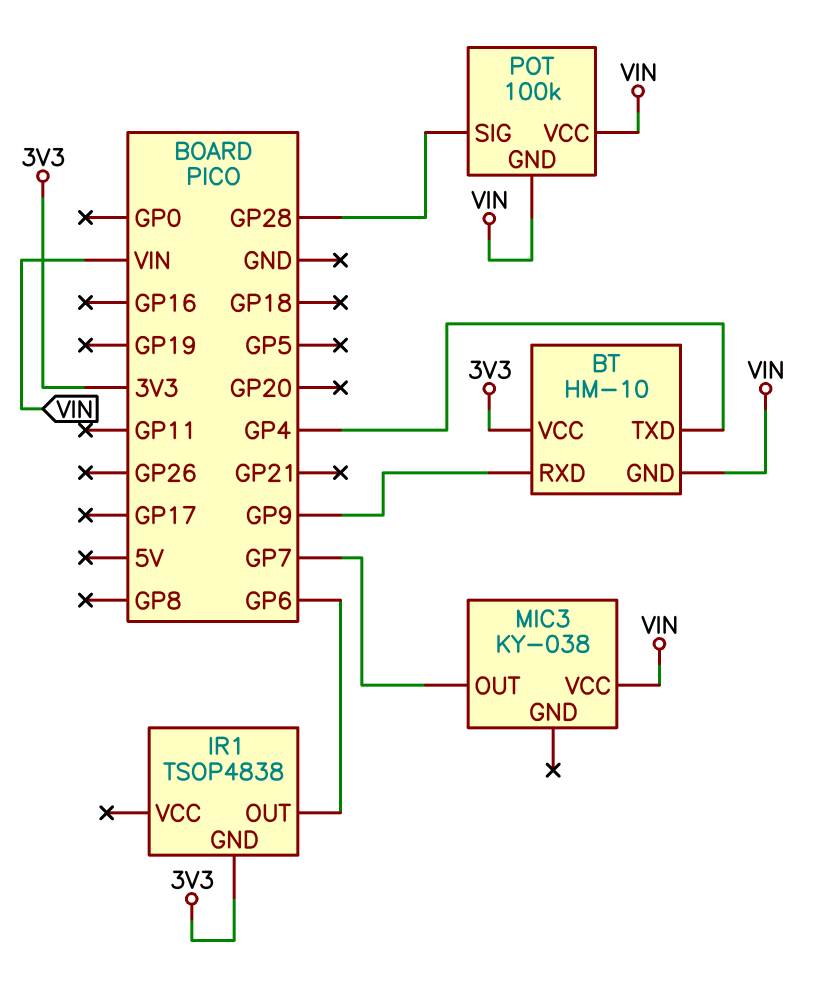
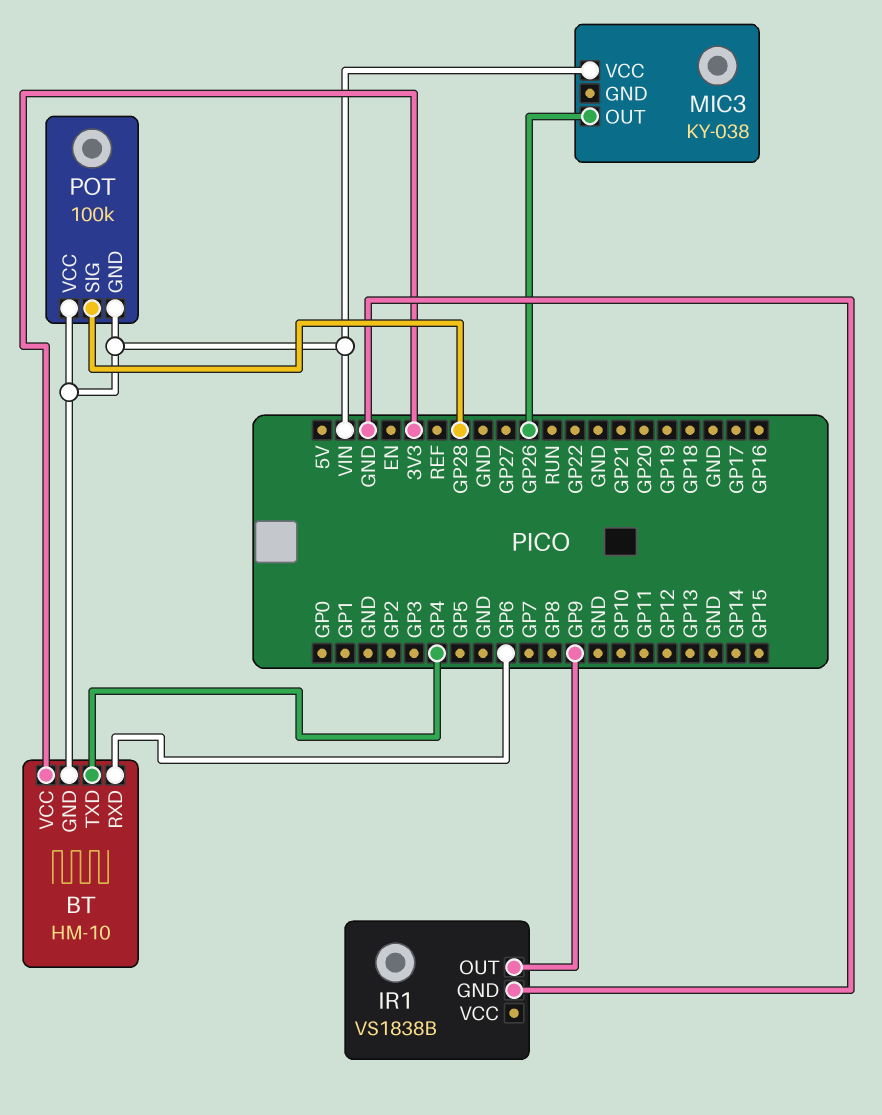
BT pin RXD: GP9 -> GP6
IR1: TSOP4838 -> VS1838B
IR1 pin GND: 3V3 -> GND
IR1 pin OUT: GP6 -> GP9
MIC3 pin OUT: GP7 -> GP26

